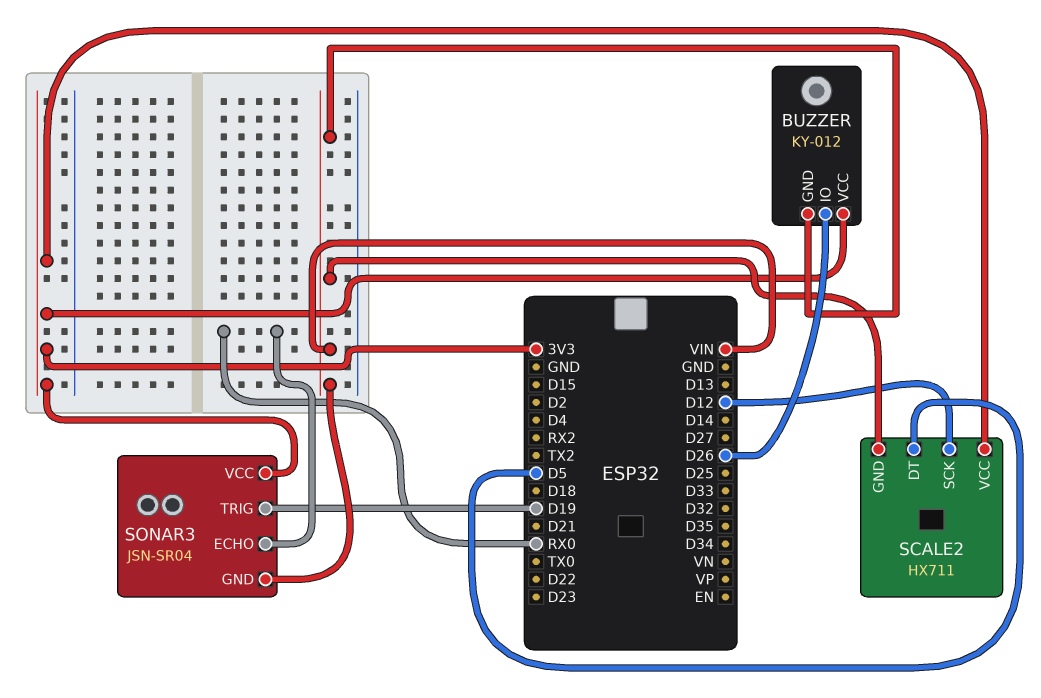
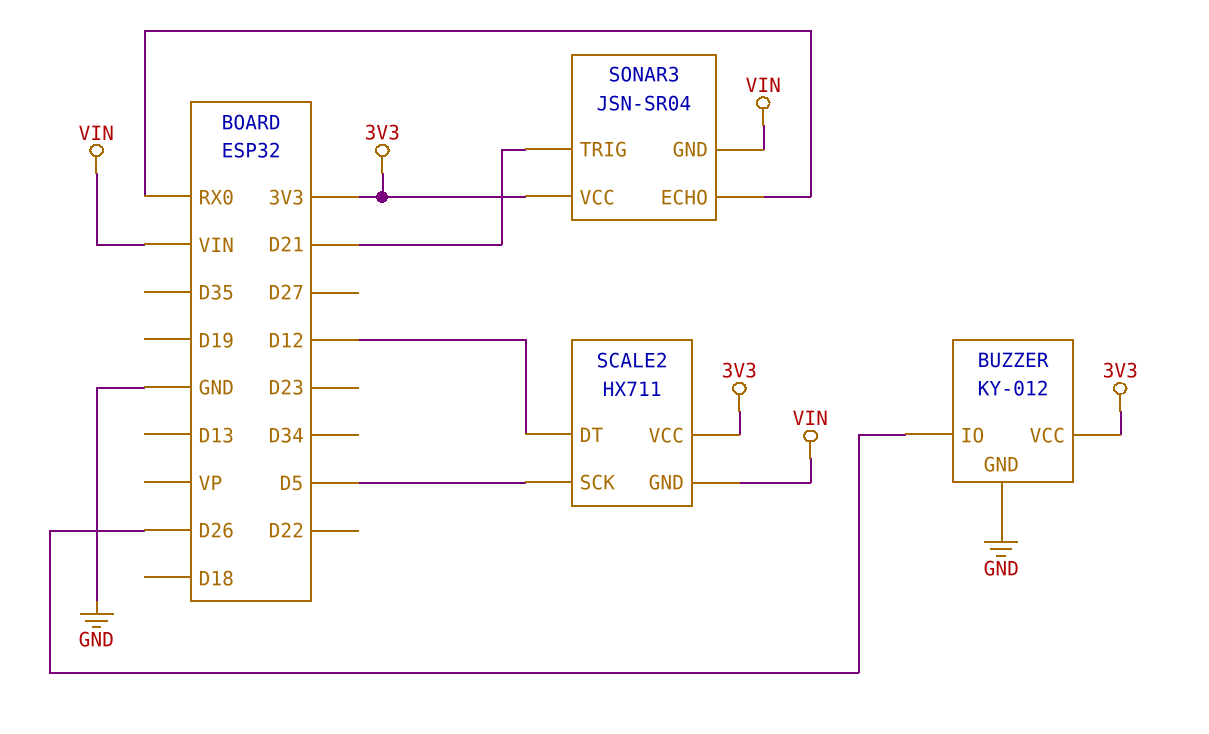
BUZZER pin GND: VIN -> GND
SCALE2 pin DT: D5 -> D12
SCALE2 pin SCK: D12 -> D5
SONAR3 pin TRIG: D19 -> D21

